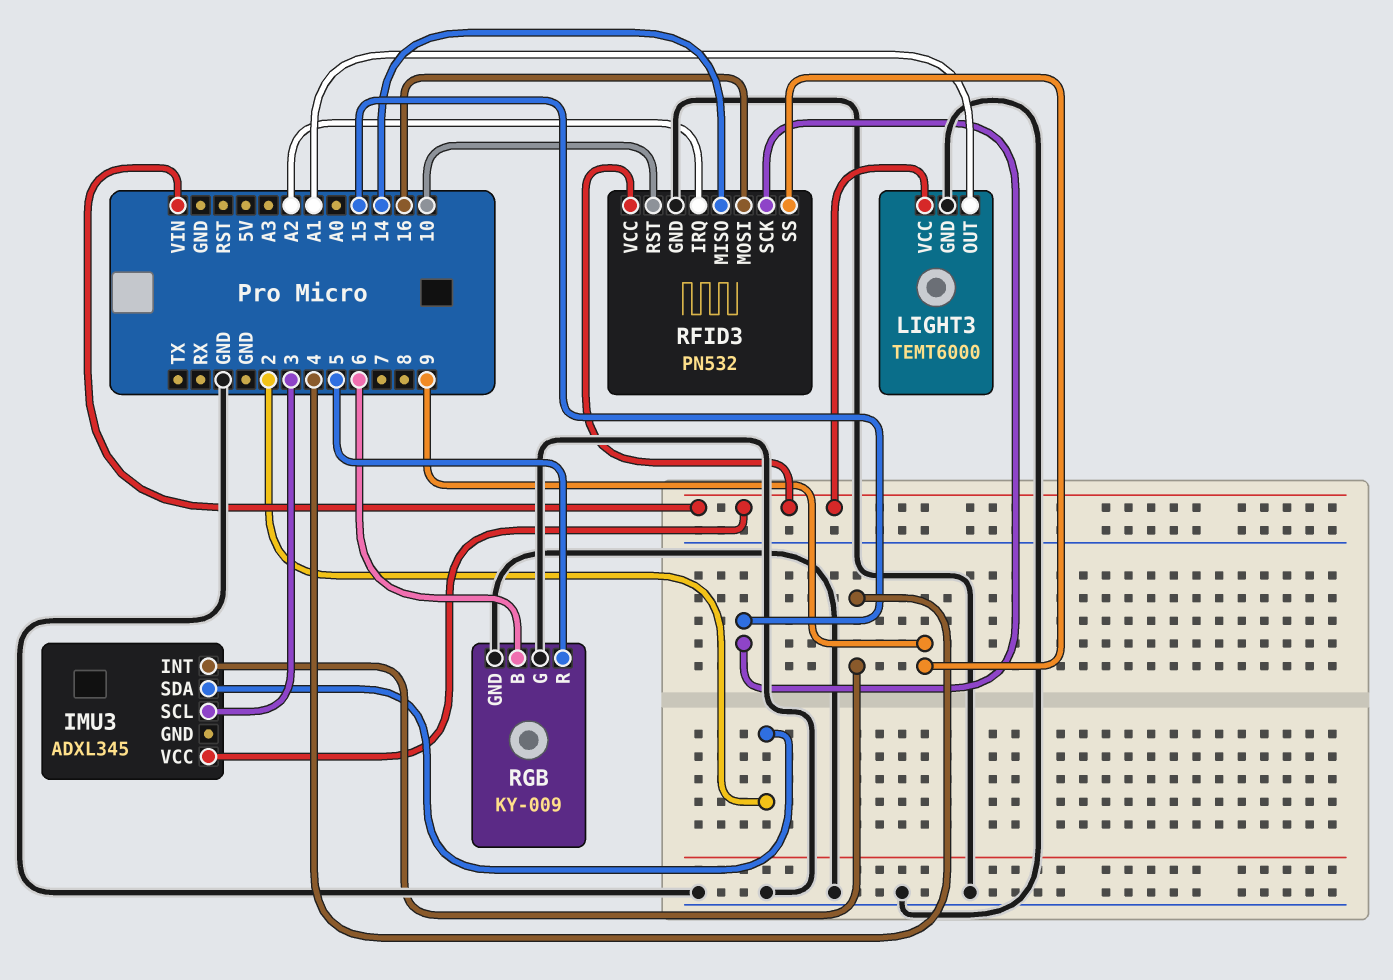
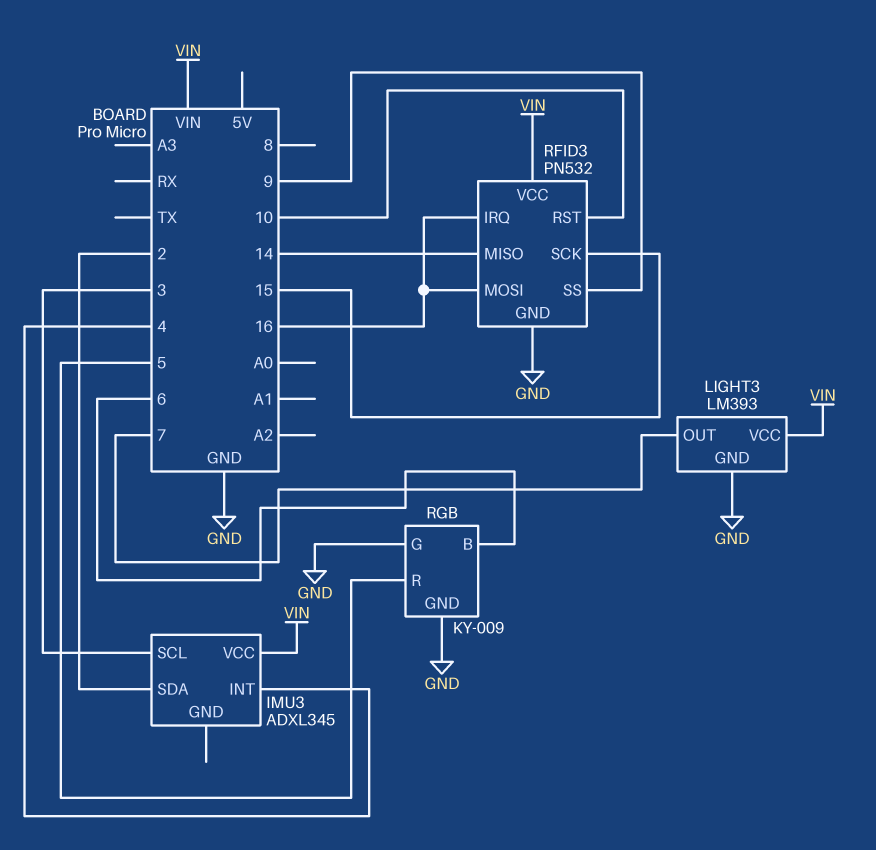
LIGHT3: TEMT6000 -> LM393
LIGHT3 pin OUT: A1 -> 7
RFID3 pin IRQ: A2 -> 16

